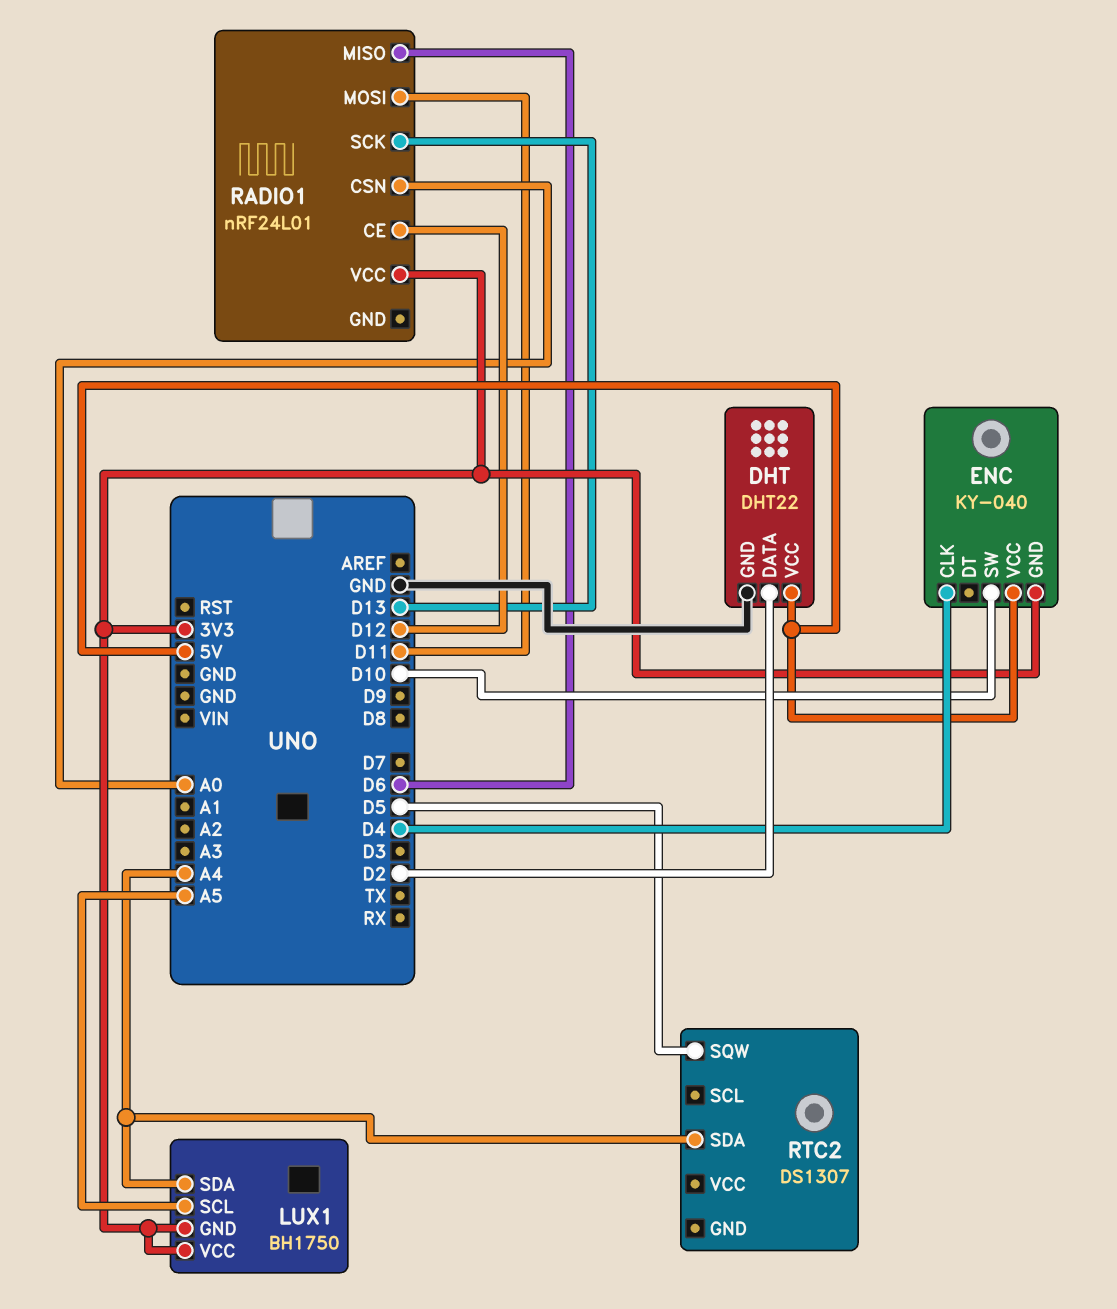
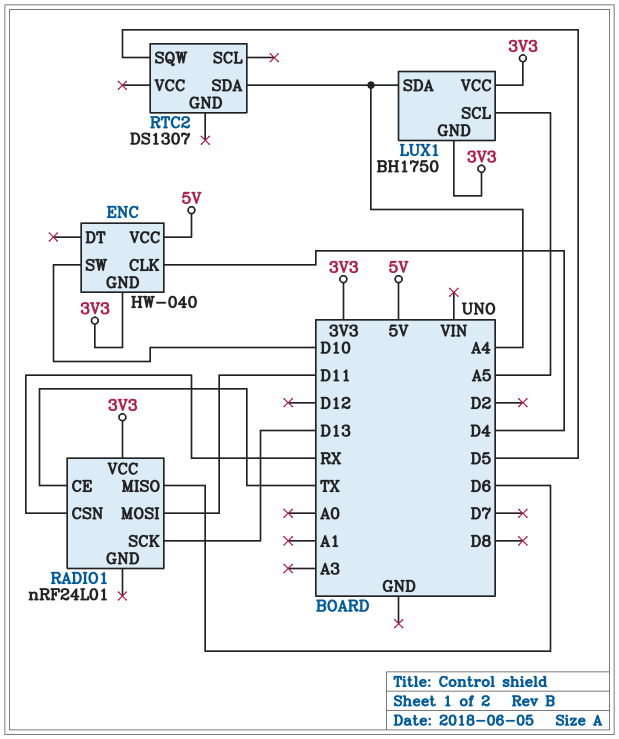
DHT: DHT22 -> none
DHT pin DATA: D2 -> none
DHT pin GND: GND -> none
DHT pin VCC: 5V -> none
ENC: KY-040 -> HW-040
RADIO1 pin CE: D12 -> TX
RADIO1 pin CSN: A0 -> RX

